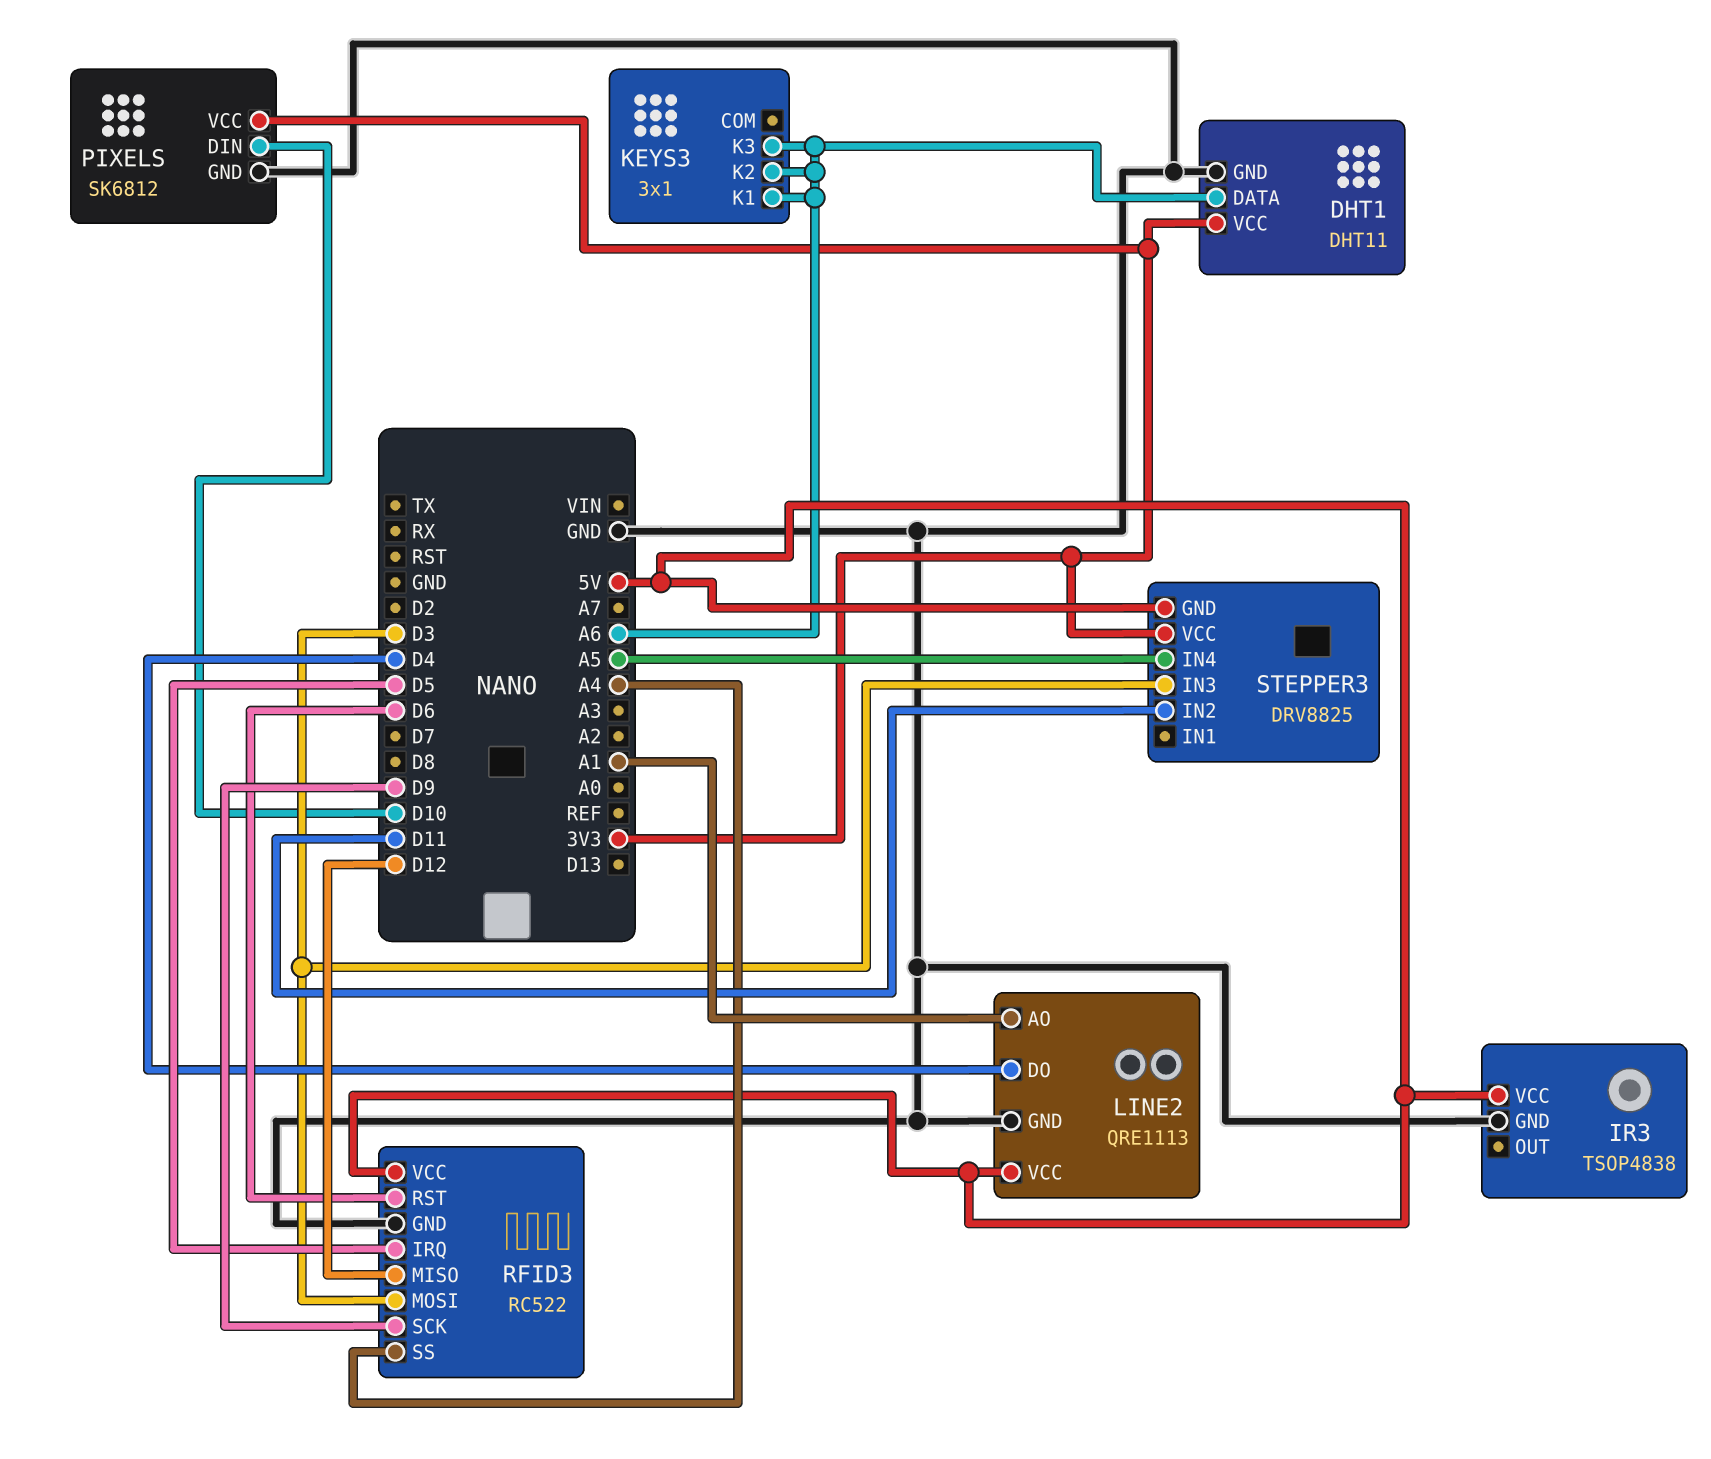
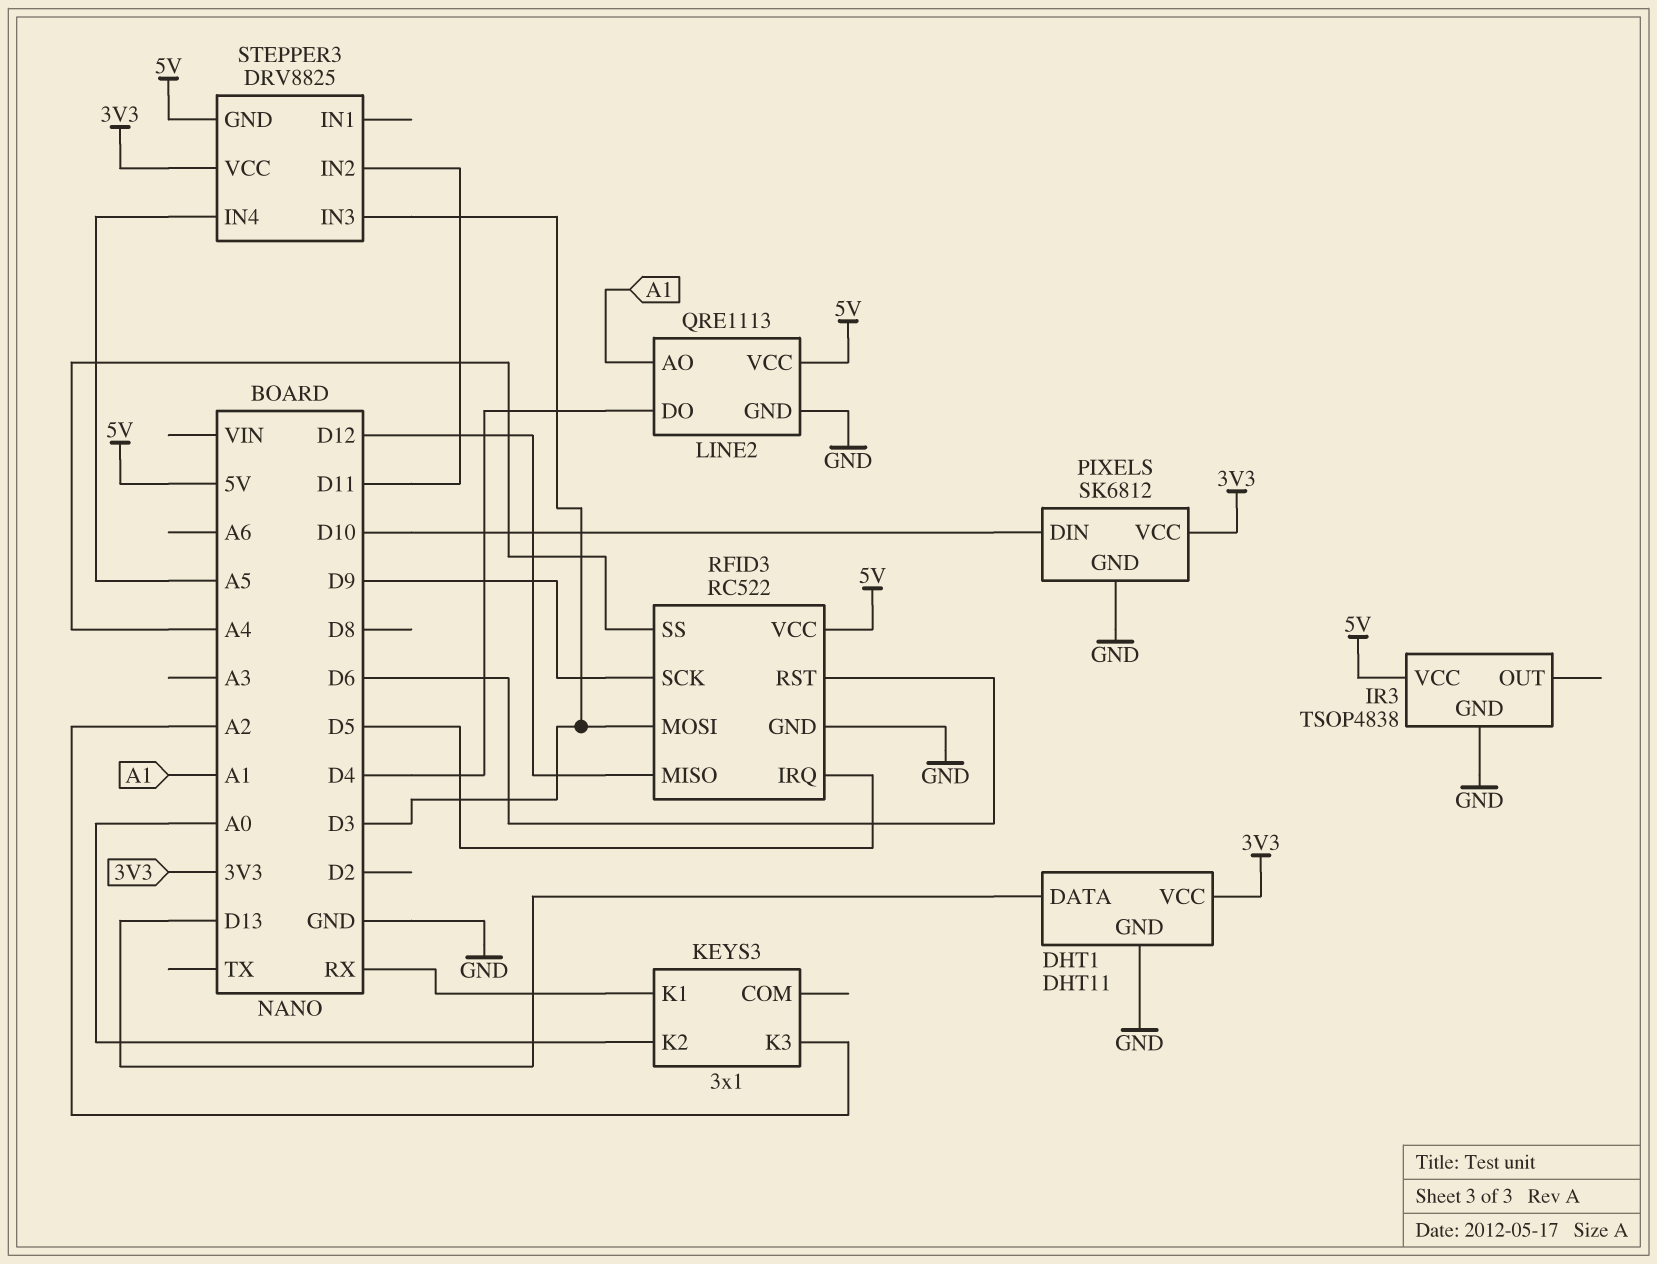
DHT1 pin DATA: A6 -> D13
KEYS3 pin K1: A6 -> RX
KEYS3 pin K2: A6 -> A0
KEYS3 pin K3: A6 -> A2

